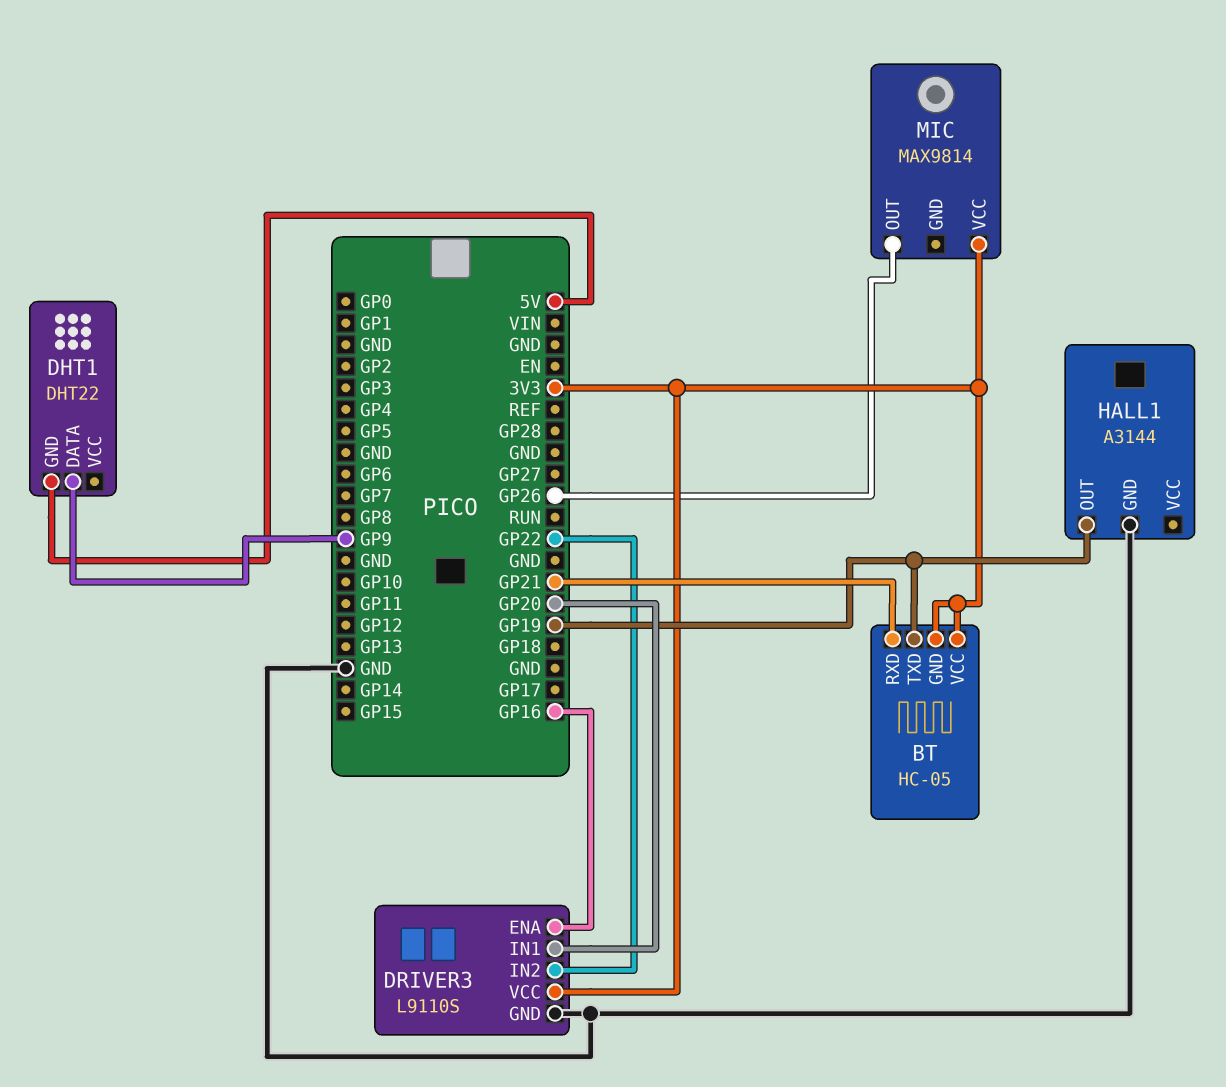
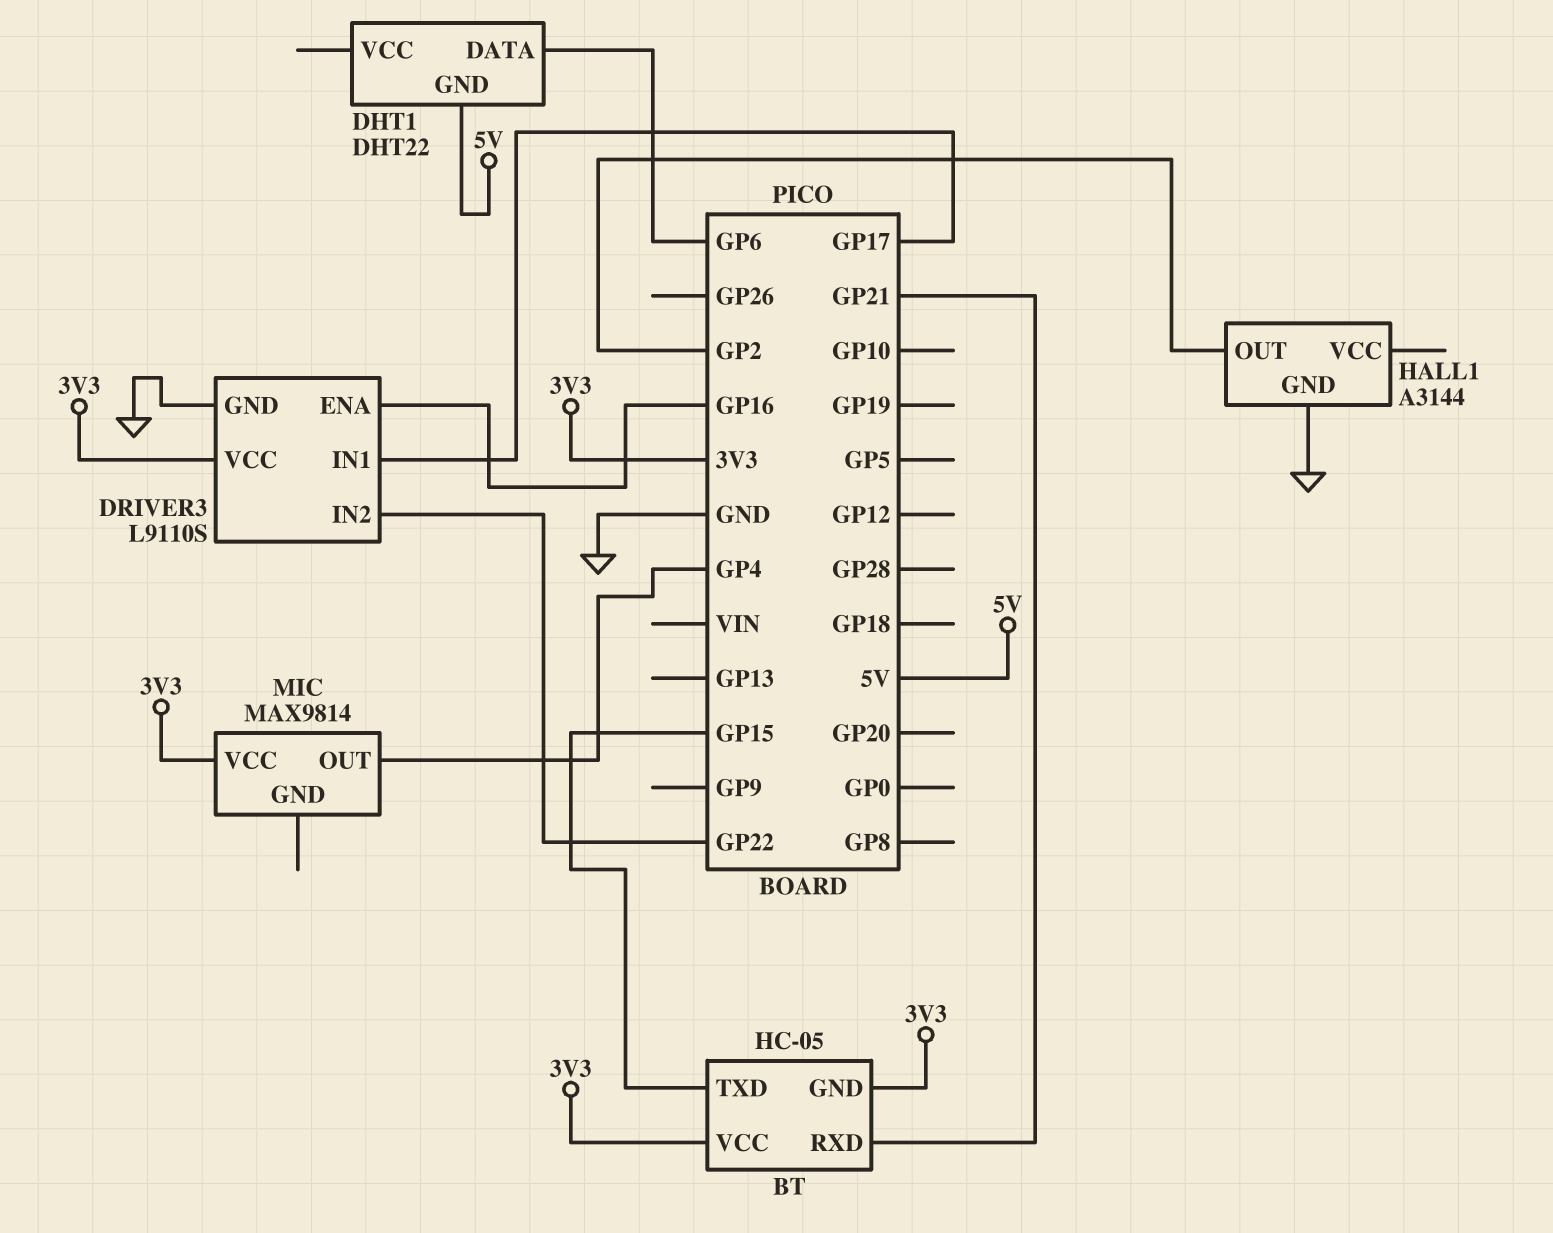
BT pin TXD: GP19 -> GP15
DHT1 pin DATA: GP9 -> GP6
DRIVER3 pin IN1: GP20 -> GP17
HALL1 pin OUT: GP19 -> GP2
MIC pin OUT: GP26 -> GP4

